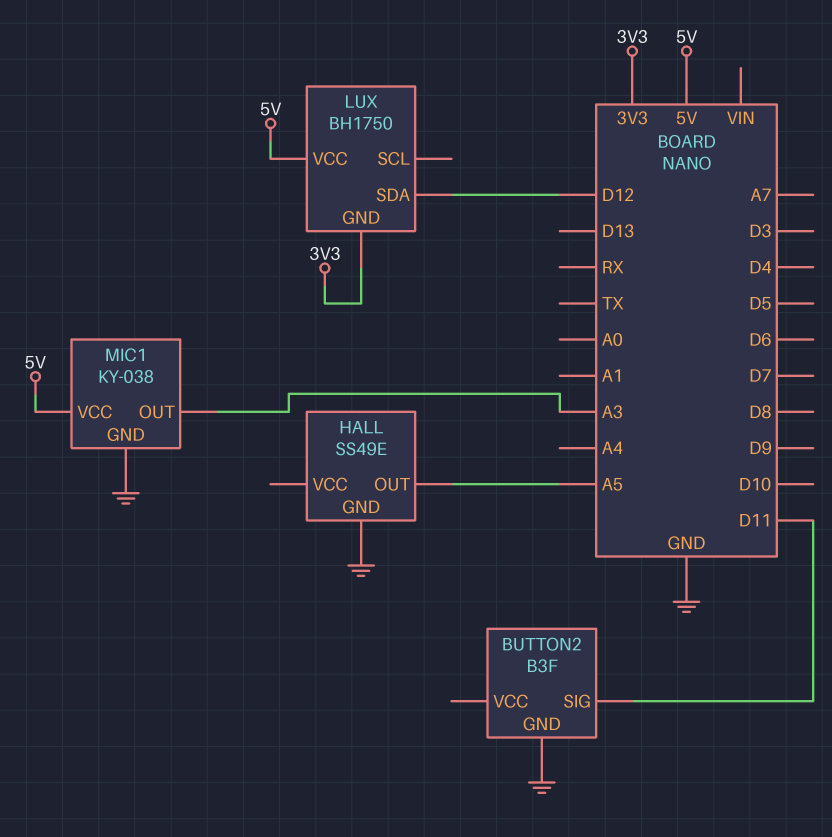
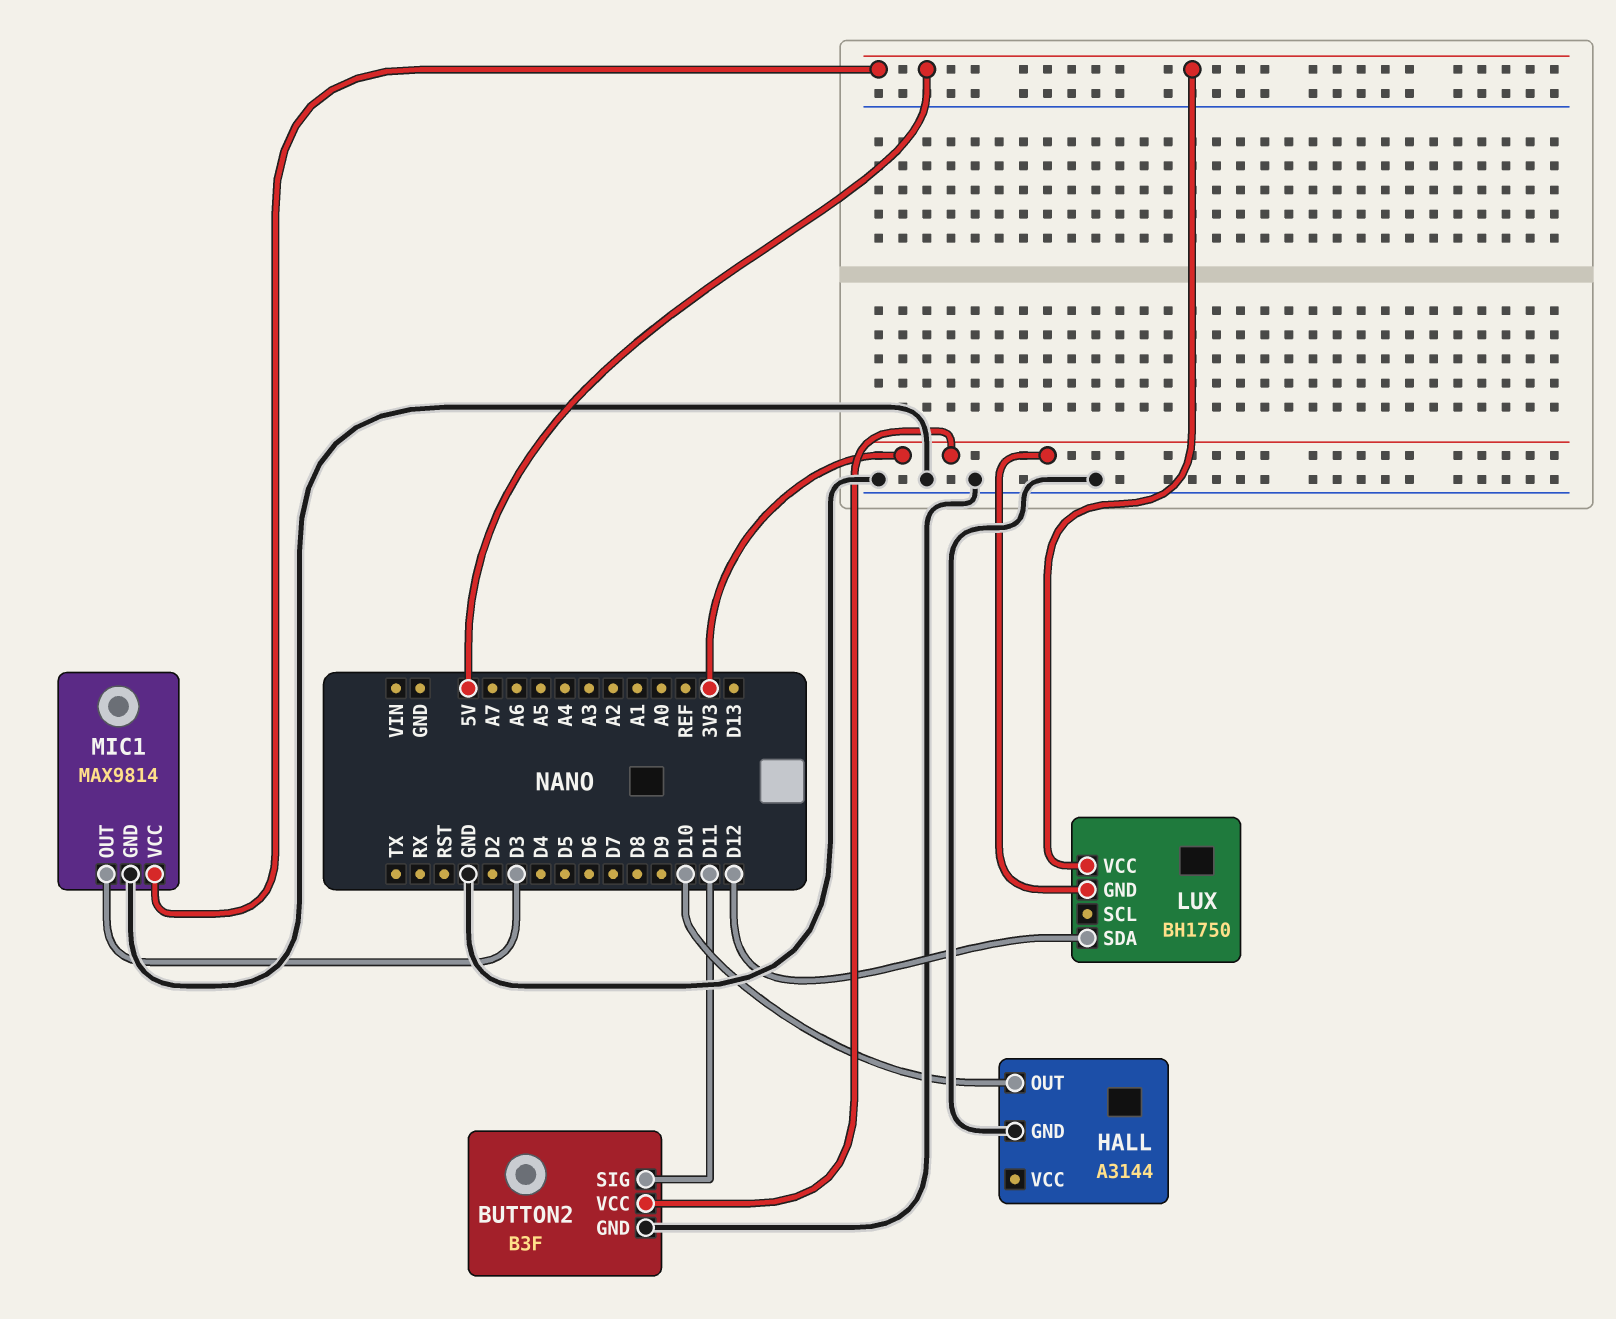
BUTTON2 pin VCC: none -> 3V3
HALL: SS49E -> A3144
HALL pin OUT: A5 -> D10
MIC1: KY-038 -> MAX9814
MIC1 pin OUT: A3 -> D3

